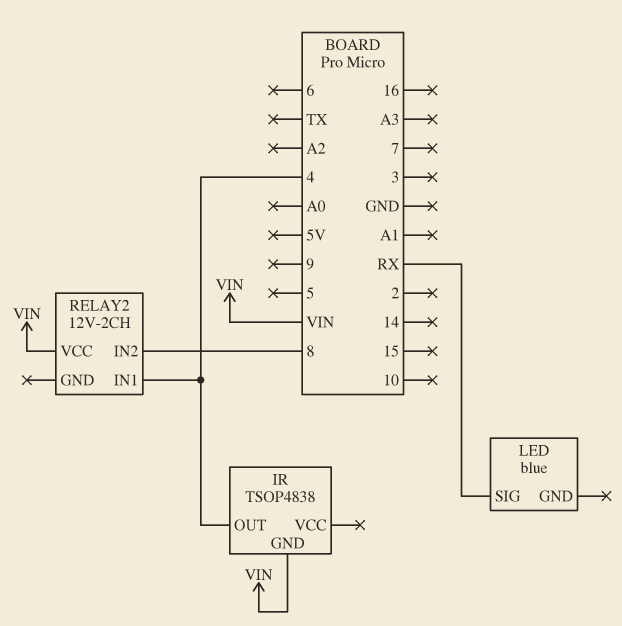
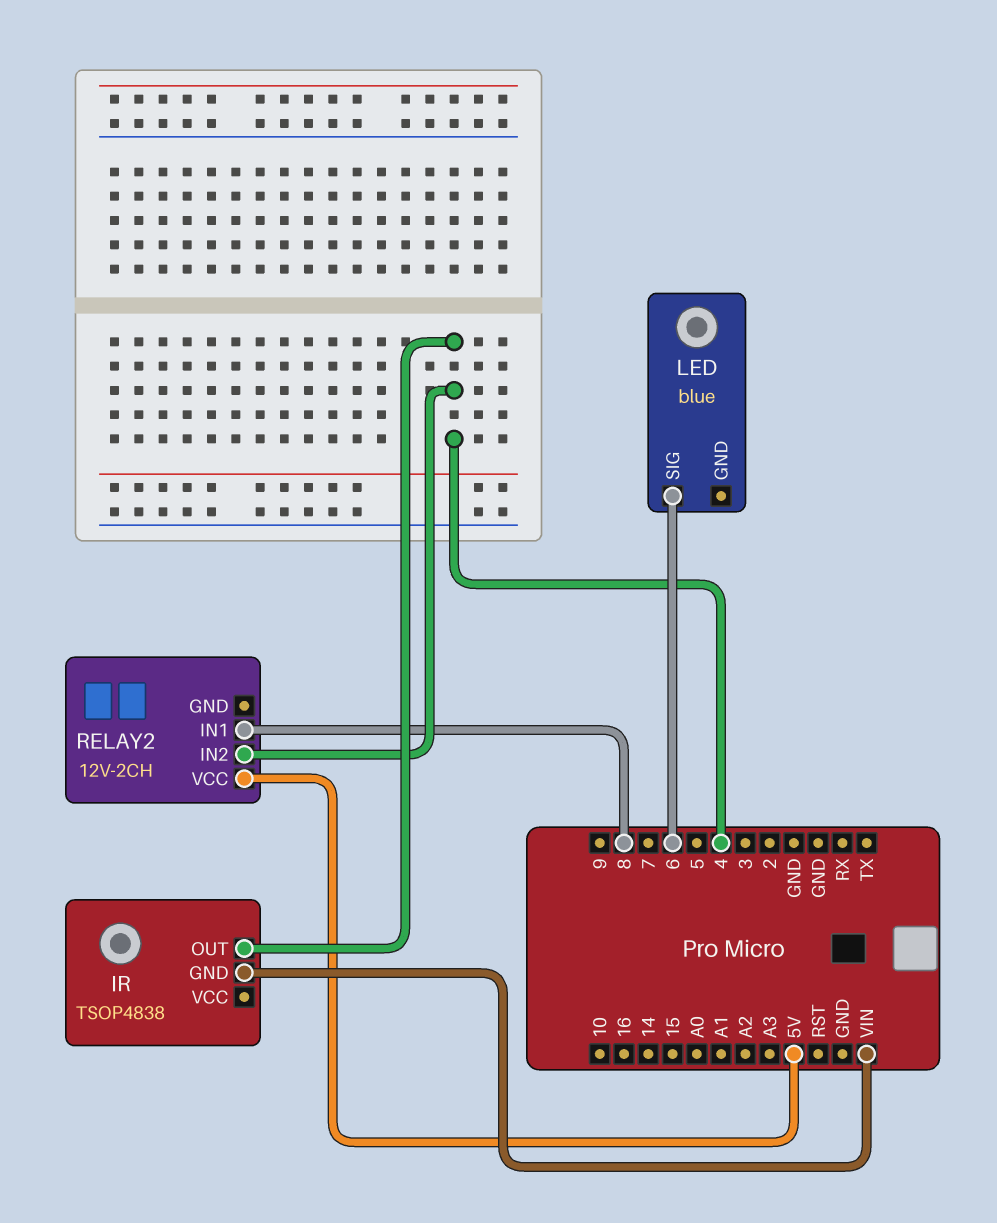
LED pin SIG: RX -> 6
RELAY2 pin IN1: 4 -> 8
RELAY2 pin IN2: 8 -> 4
RELAY2 pin VCC: VIN -> 5V

